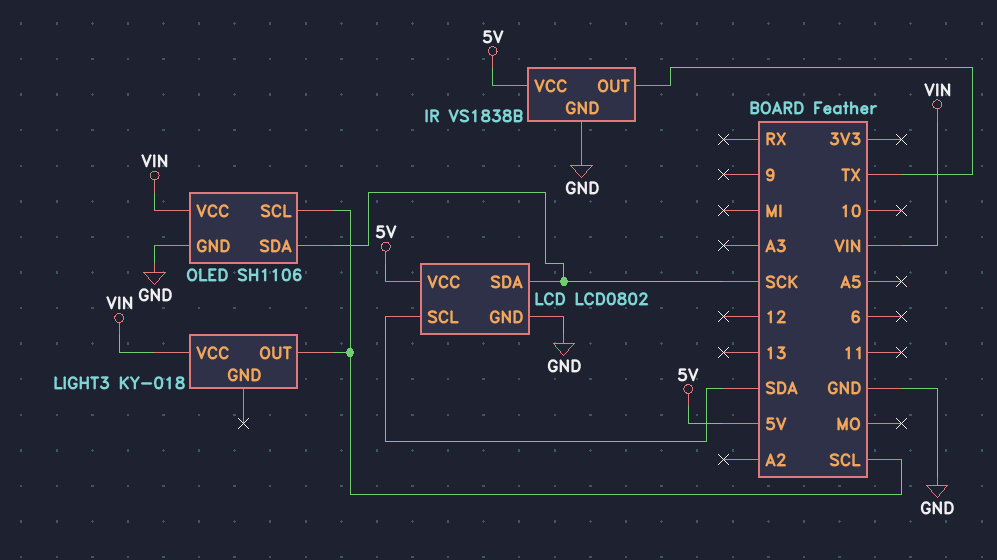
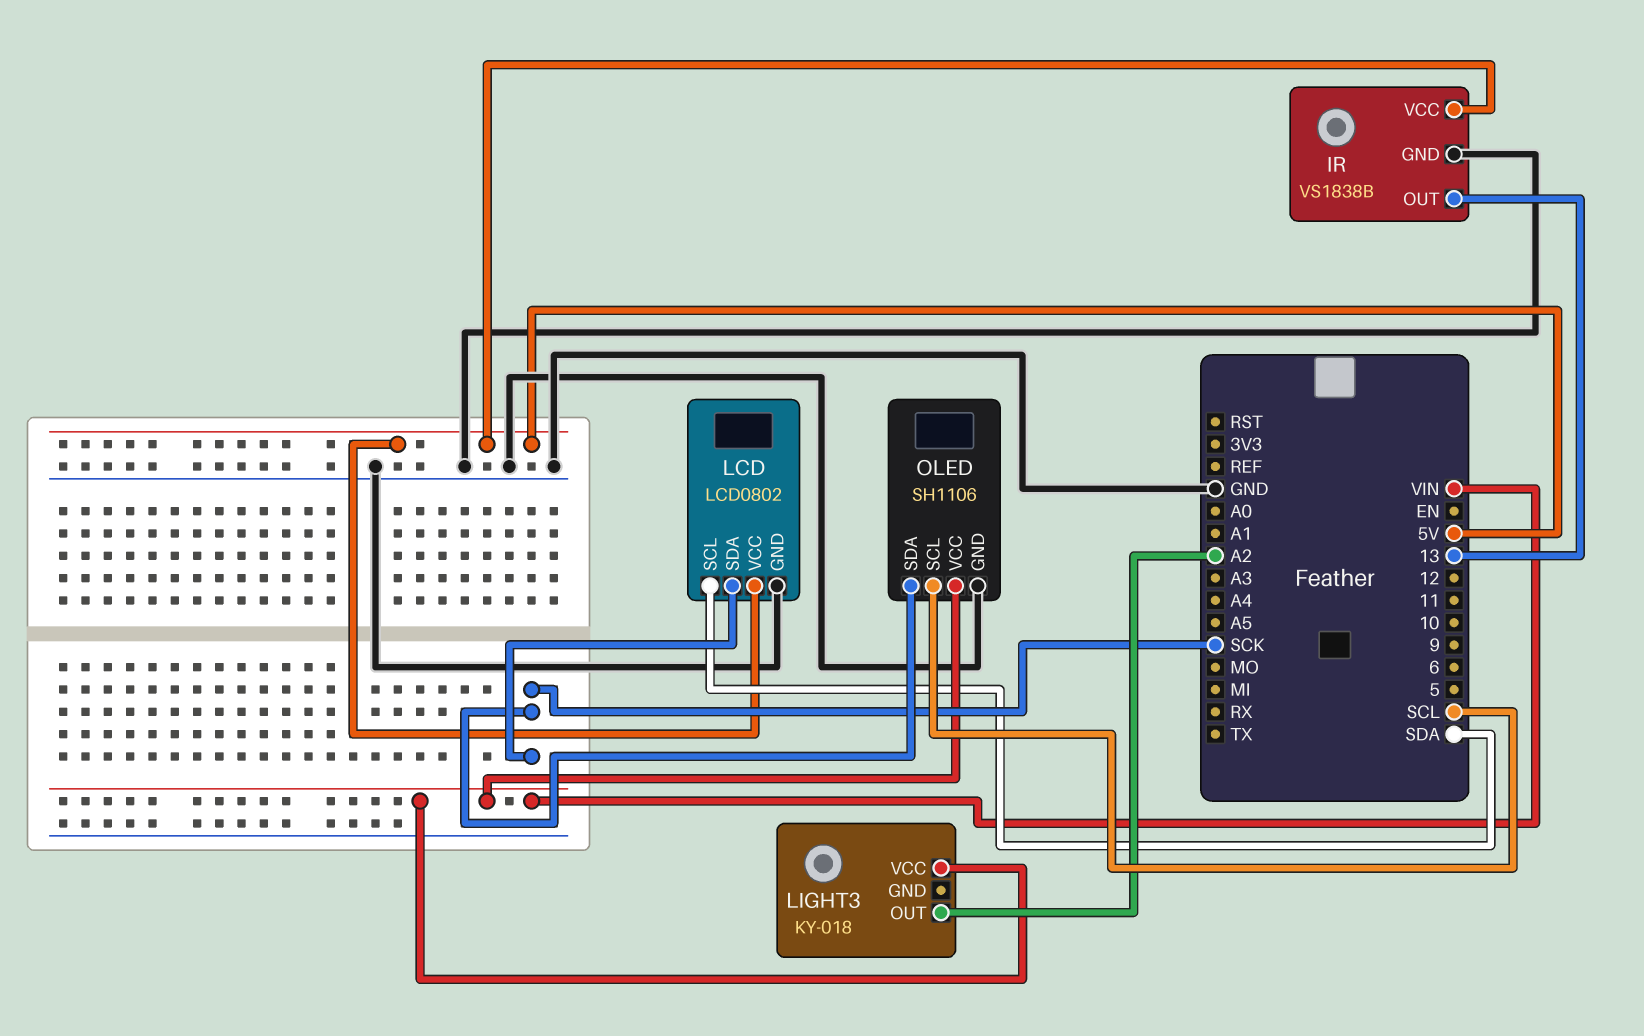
IR pin OUT: TX -> 13
LIGHT3 pin OUT: SCL -> A2

